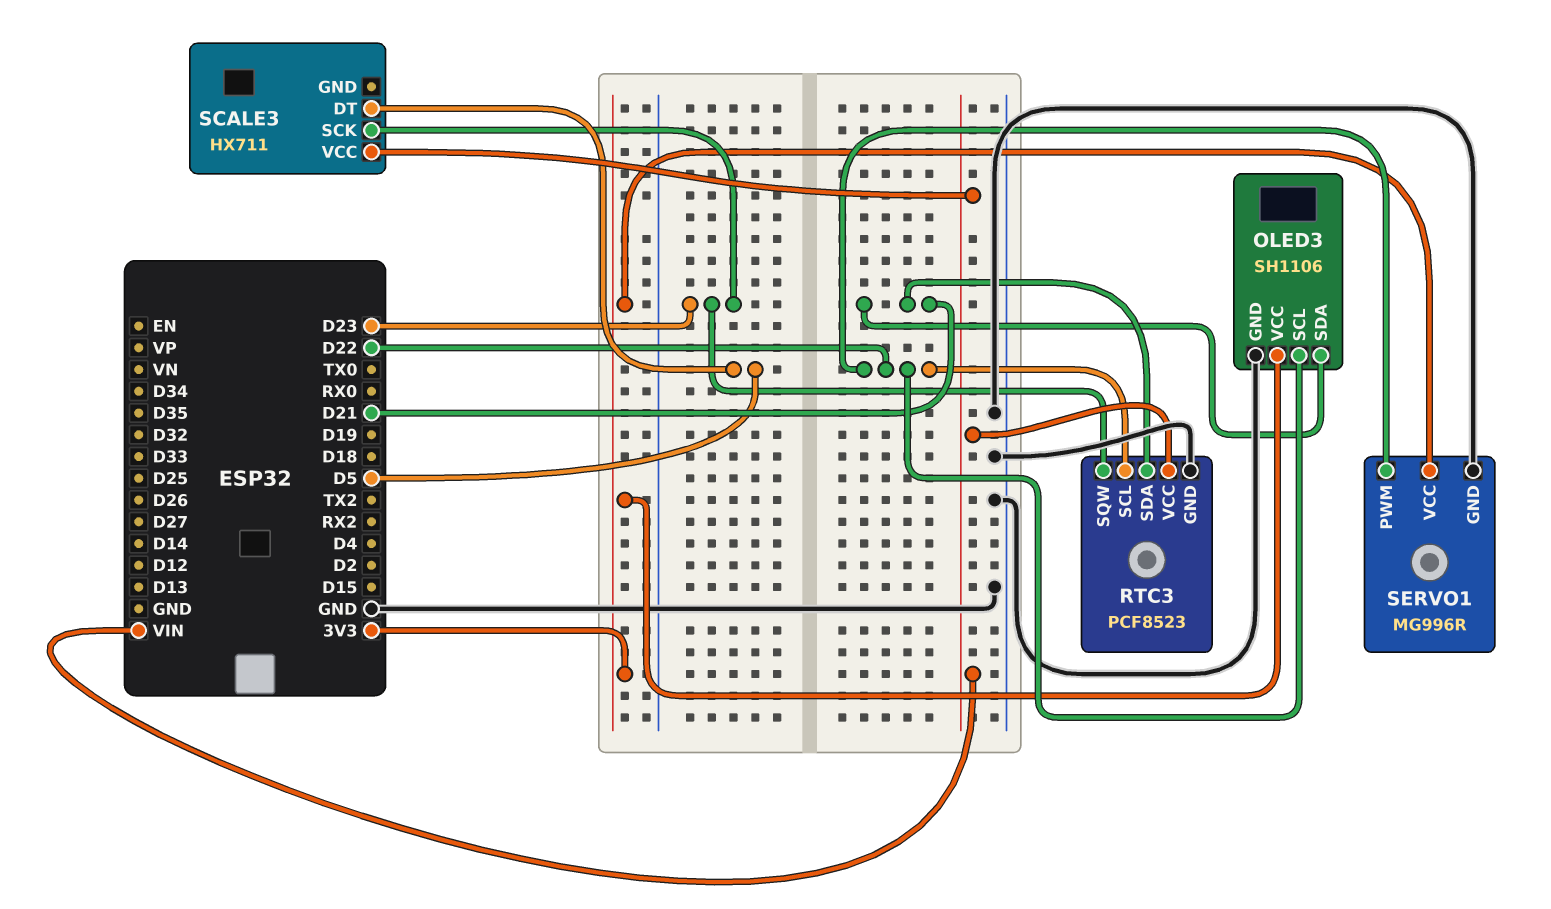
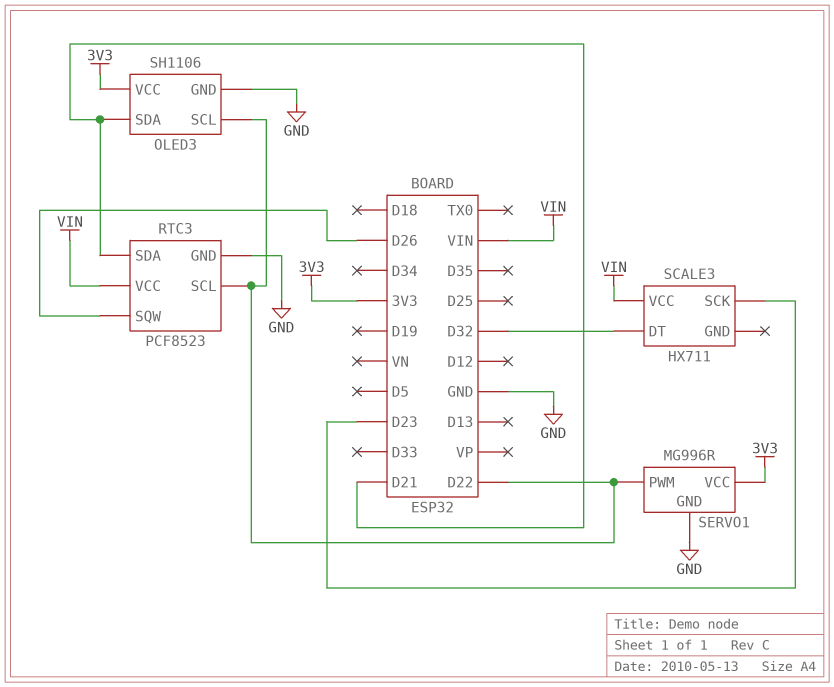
RTC3 pin SQW: D23 -> D26
SCALE3 pin DT: D5 -> D32

